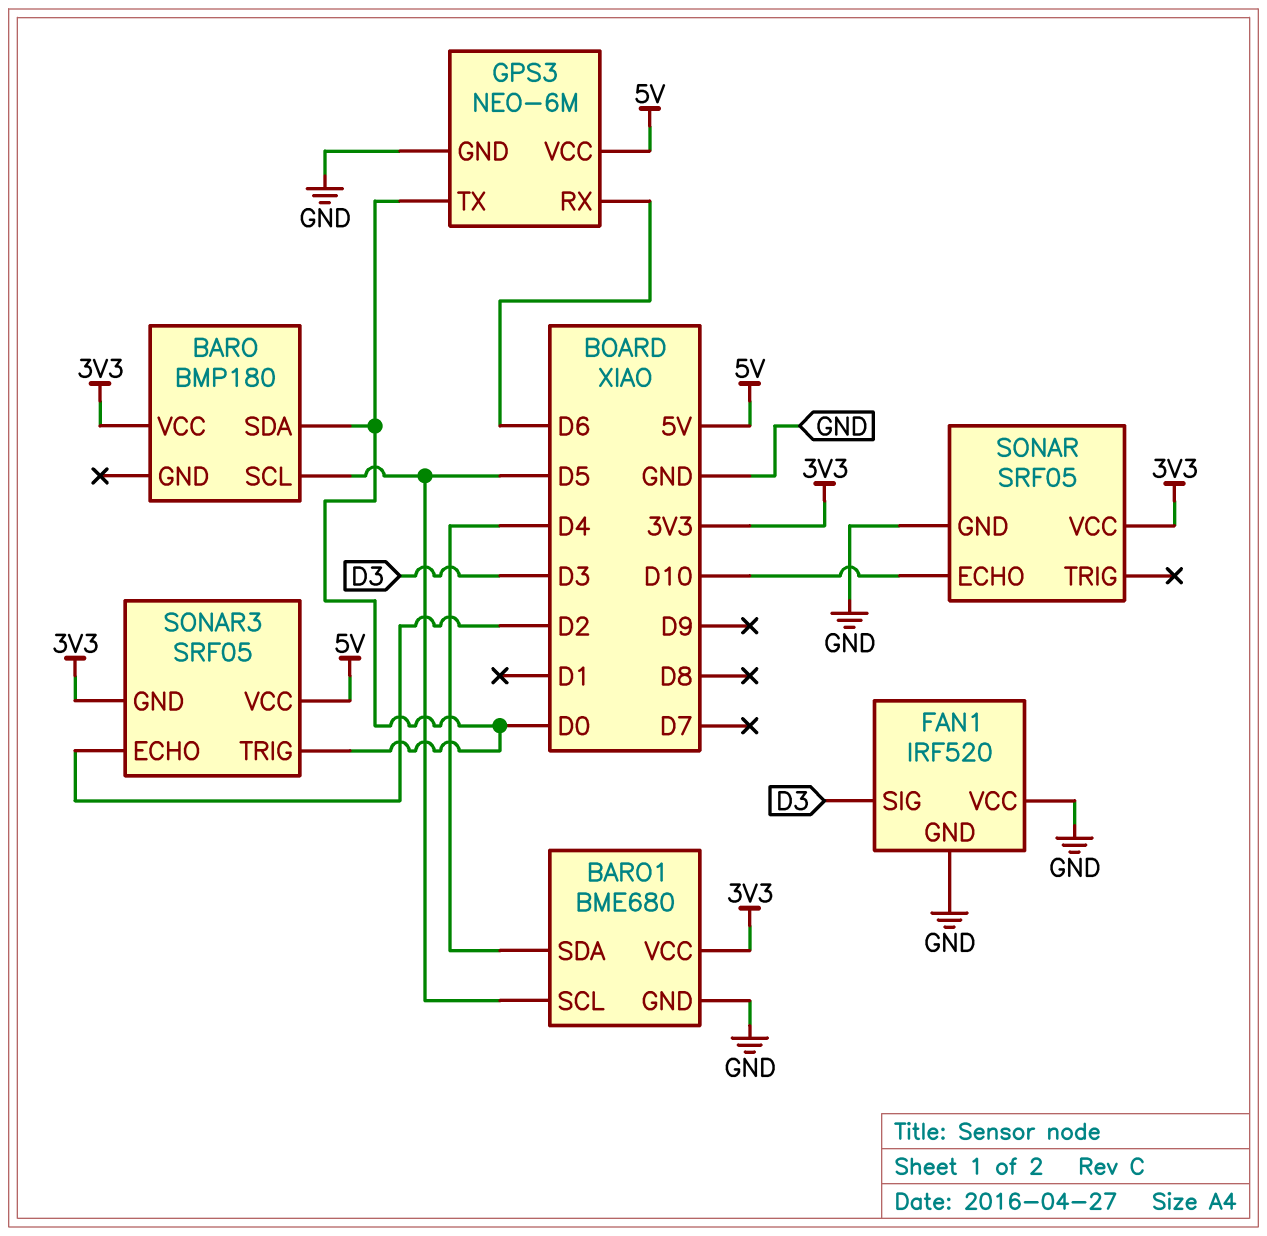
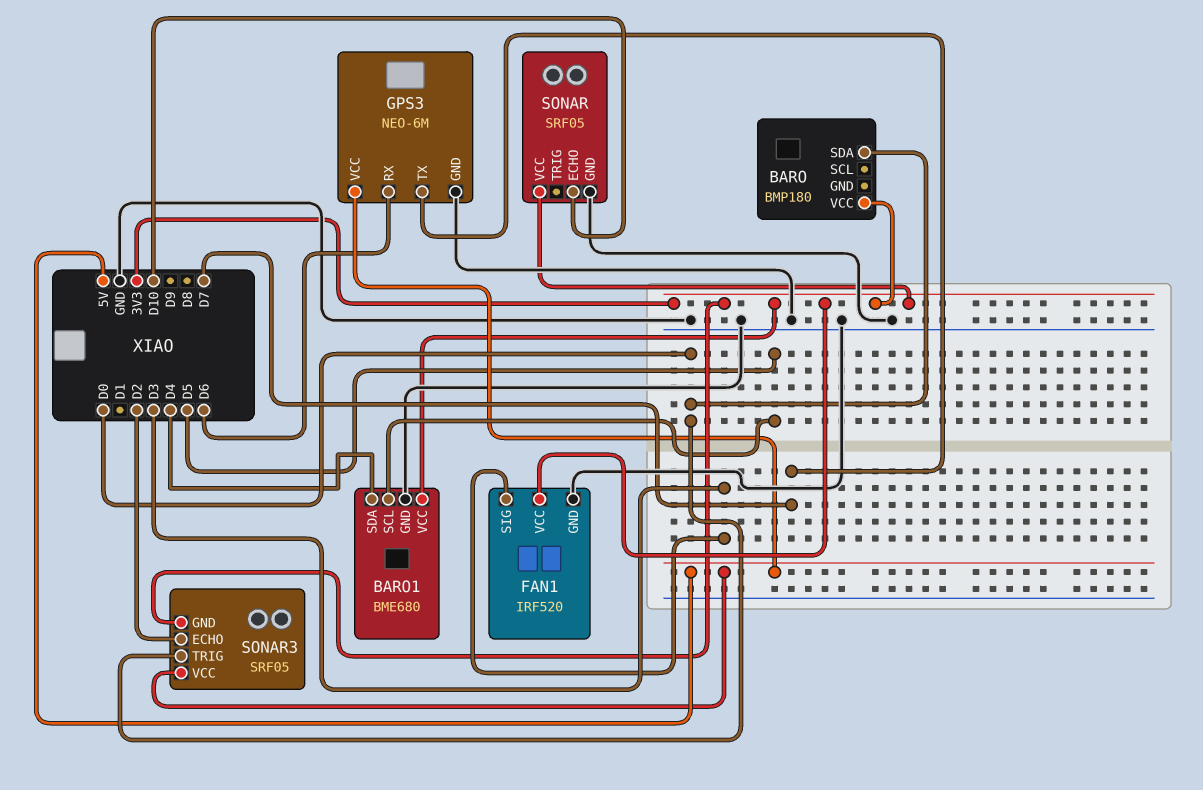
BARO pin SCL: D5 -> none
FAN1 pin VCC: GND -> 3V3
GPS3 pin TX: D0 -> D7

